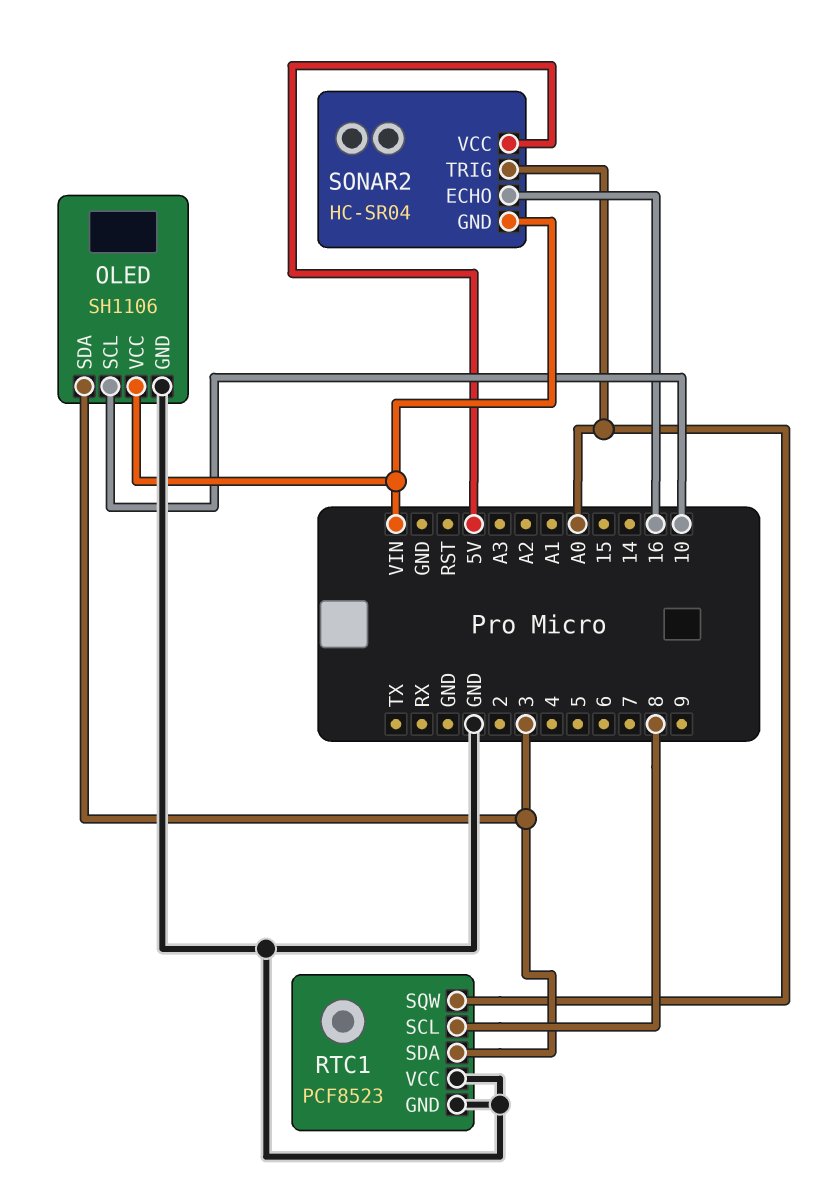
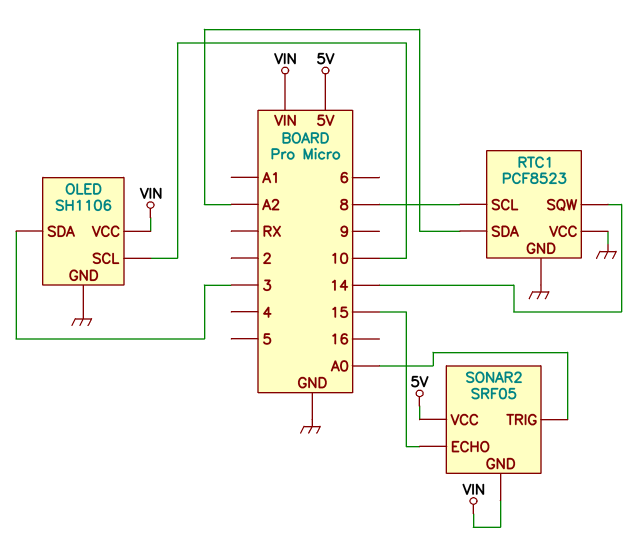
RTC1 pin SDA: 3 -> A2
RTC1 pin SQW: A0 -> 14
SONAR2: HC-SR04 -> SRF05
SONAR2 pin ECHO: 16 -> 15

